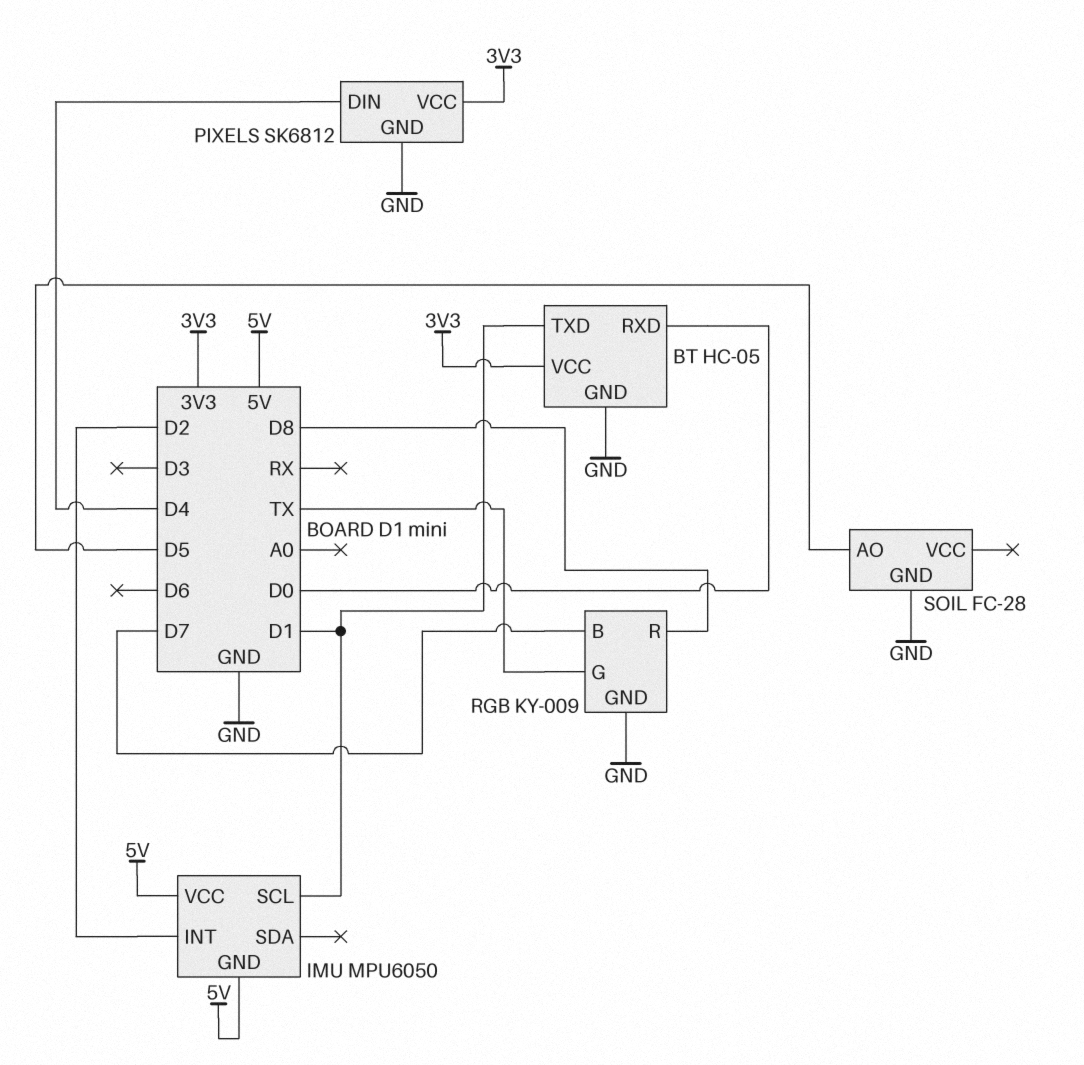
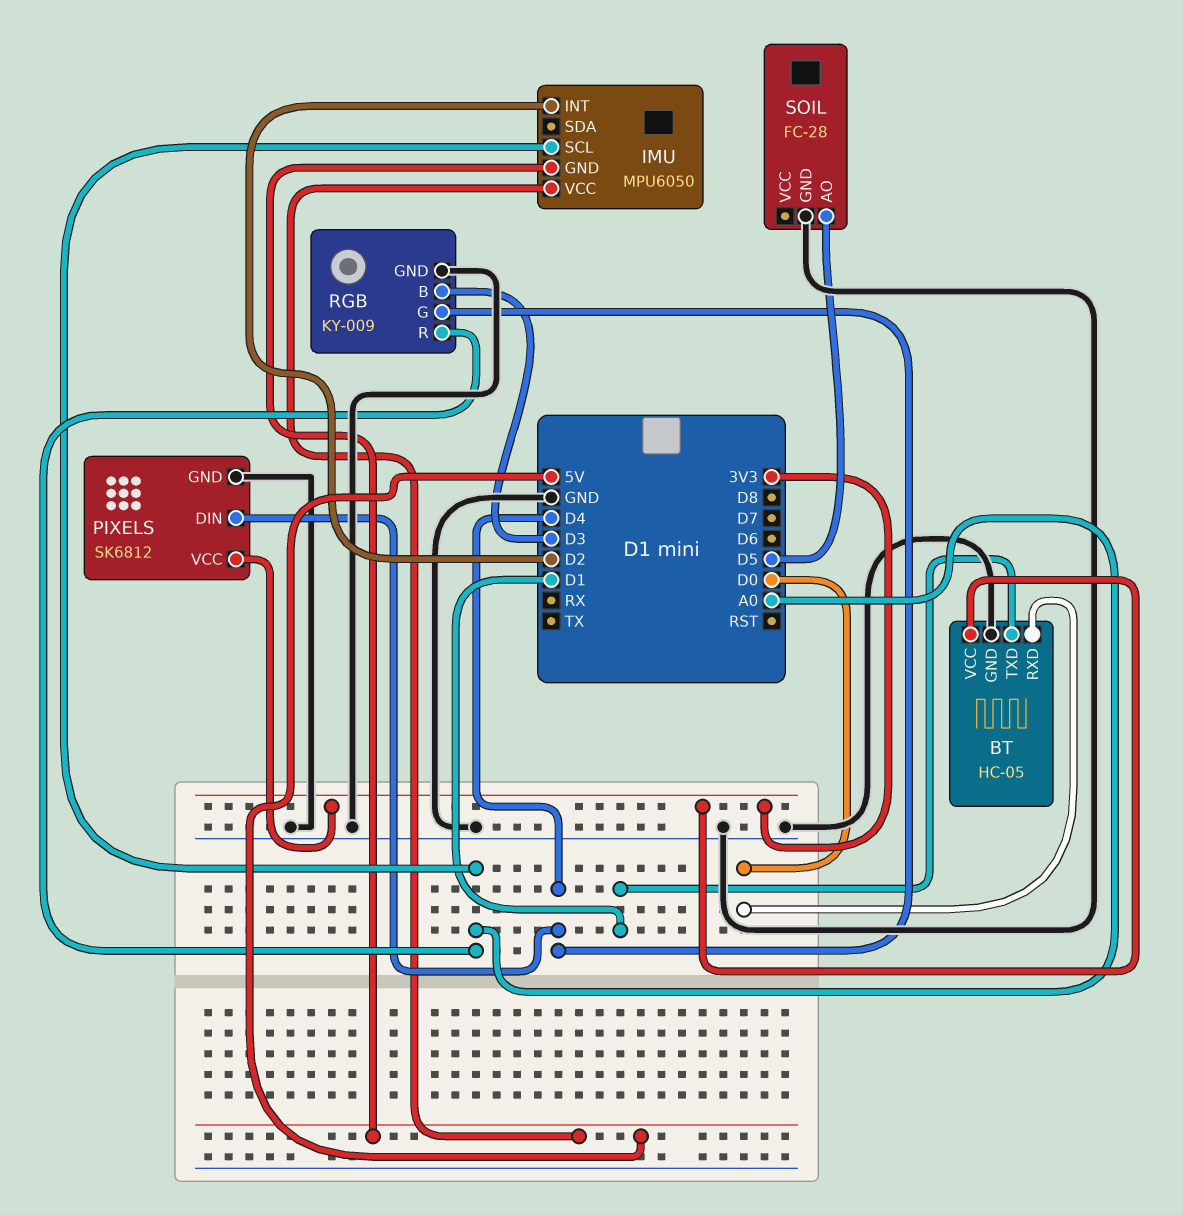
IMU pin SCL: D1 -> A0
RGB pin B: D7 -> D3
RGB pin G: TX -> D4
RGB pin R: D8 -> A0

